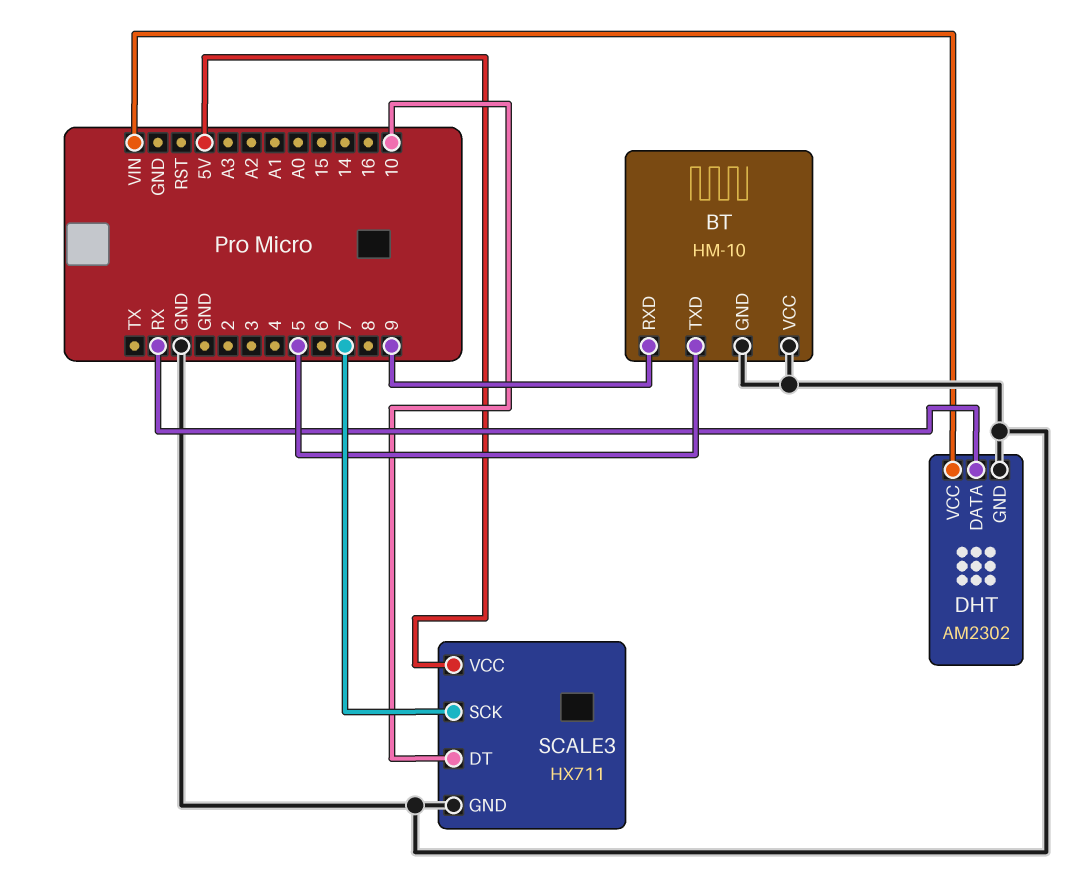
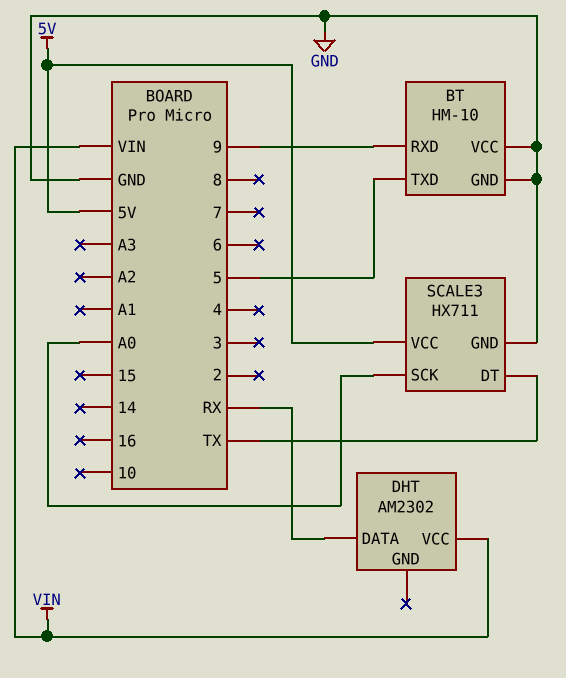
DHT pin GND: GND -> none
SCALE3 pin DT: 10 -> TX
SCALE3 pin SCK: 7 -> A0

